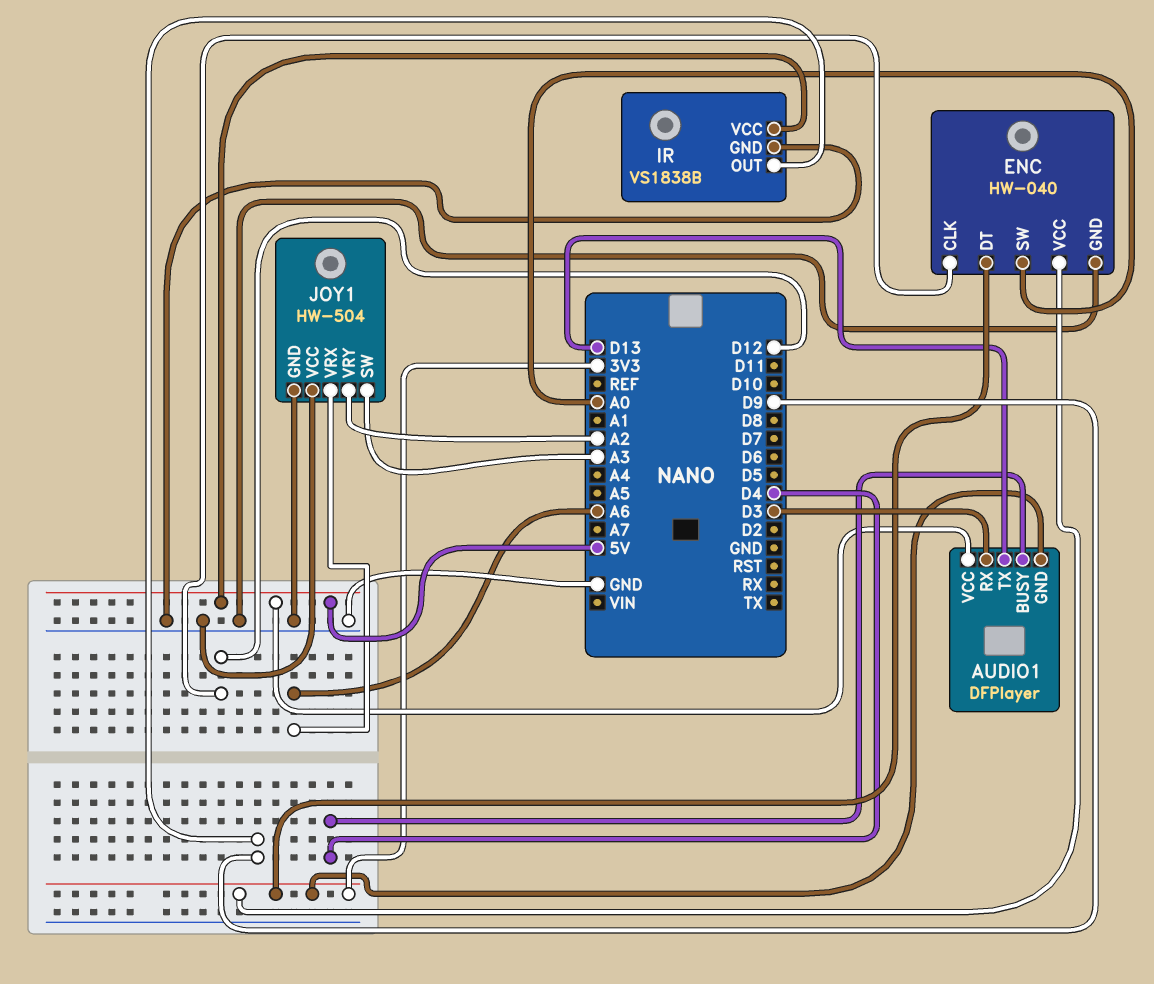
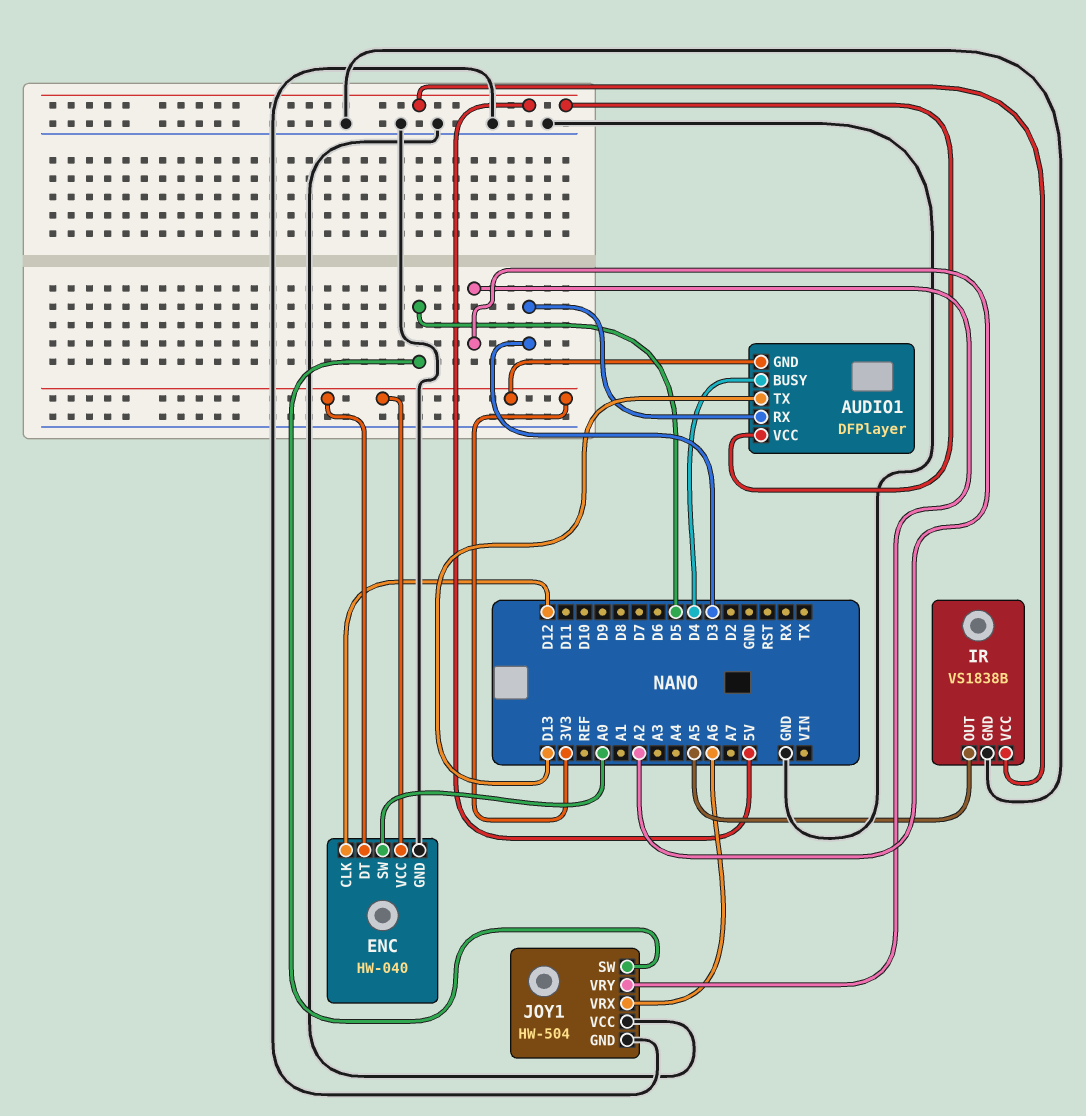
IR pin OUT: D9 -> A5
JOY1 pin SW: A3 -> D5

